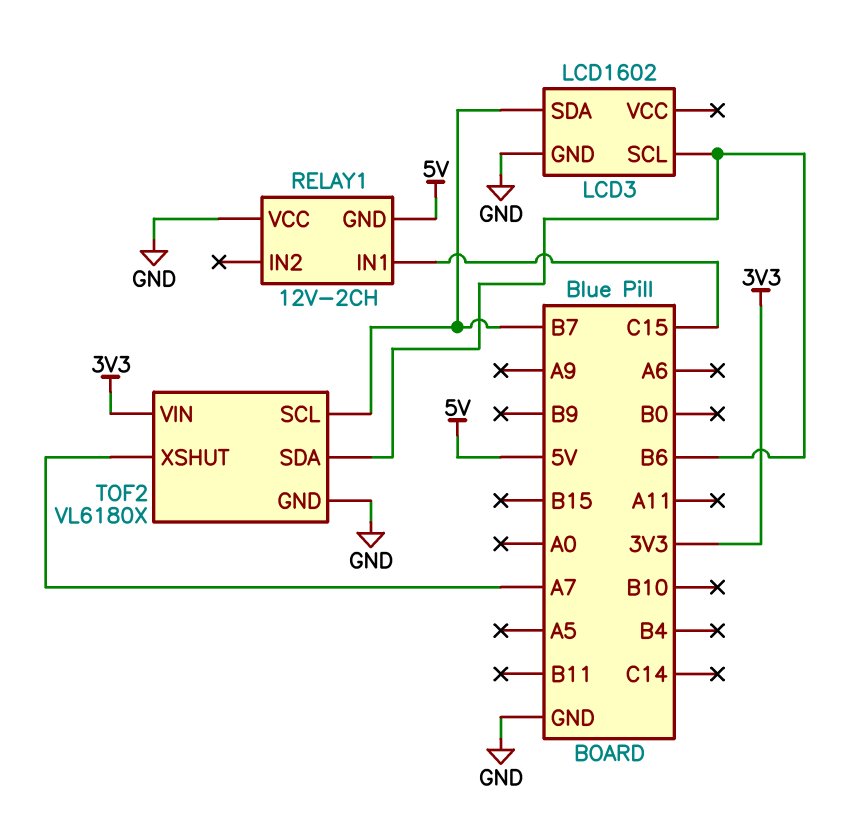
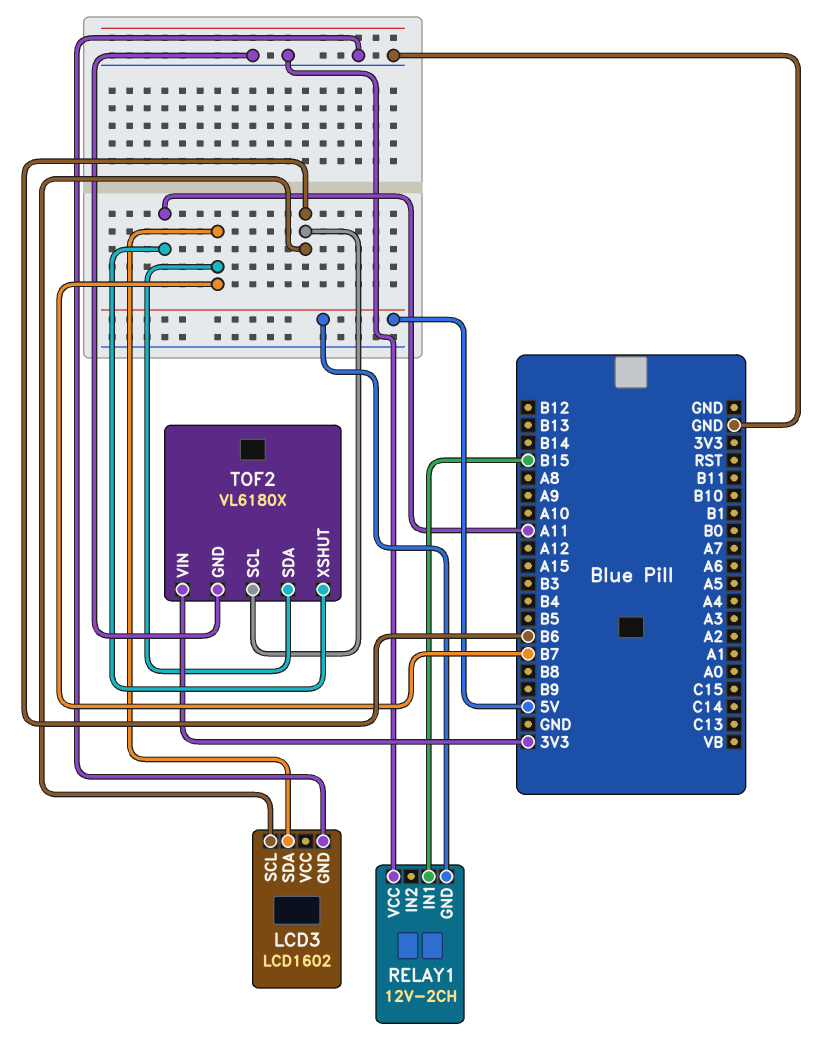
RELAY1 pin IN1: C15 -> B15
TOF2 pin SCL: B7 -> B6
TOF2 pin SDA: B6 -> B7
TOF2 pin XSHUT: A7 -> A11

